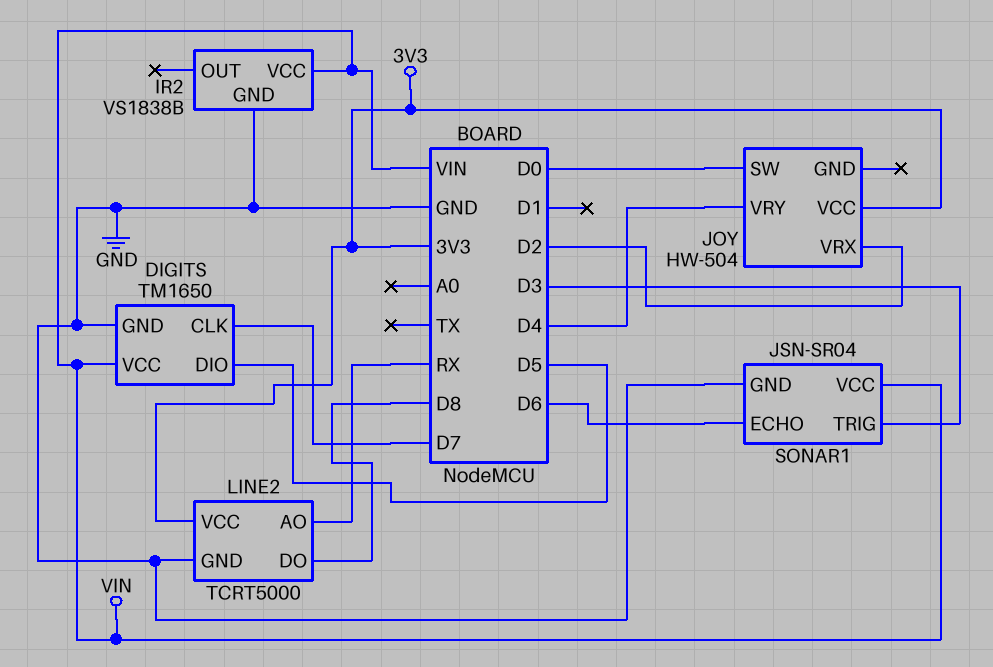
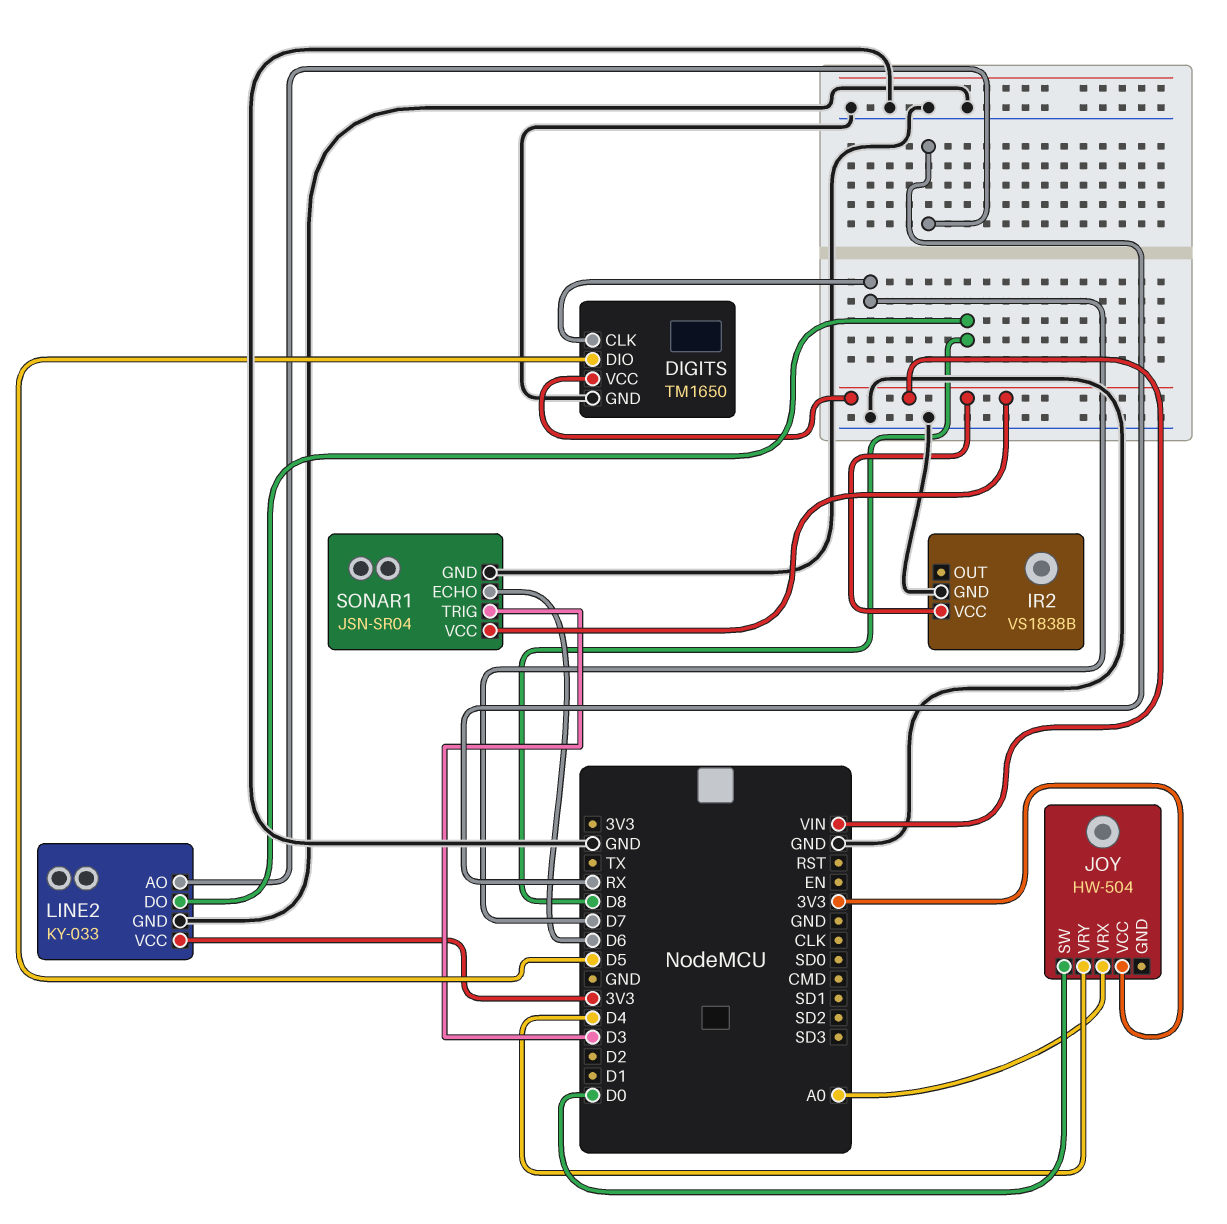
JOY pin VRX: D2 -> A0
LINE2: TCRT5000 -> KY-033

